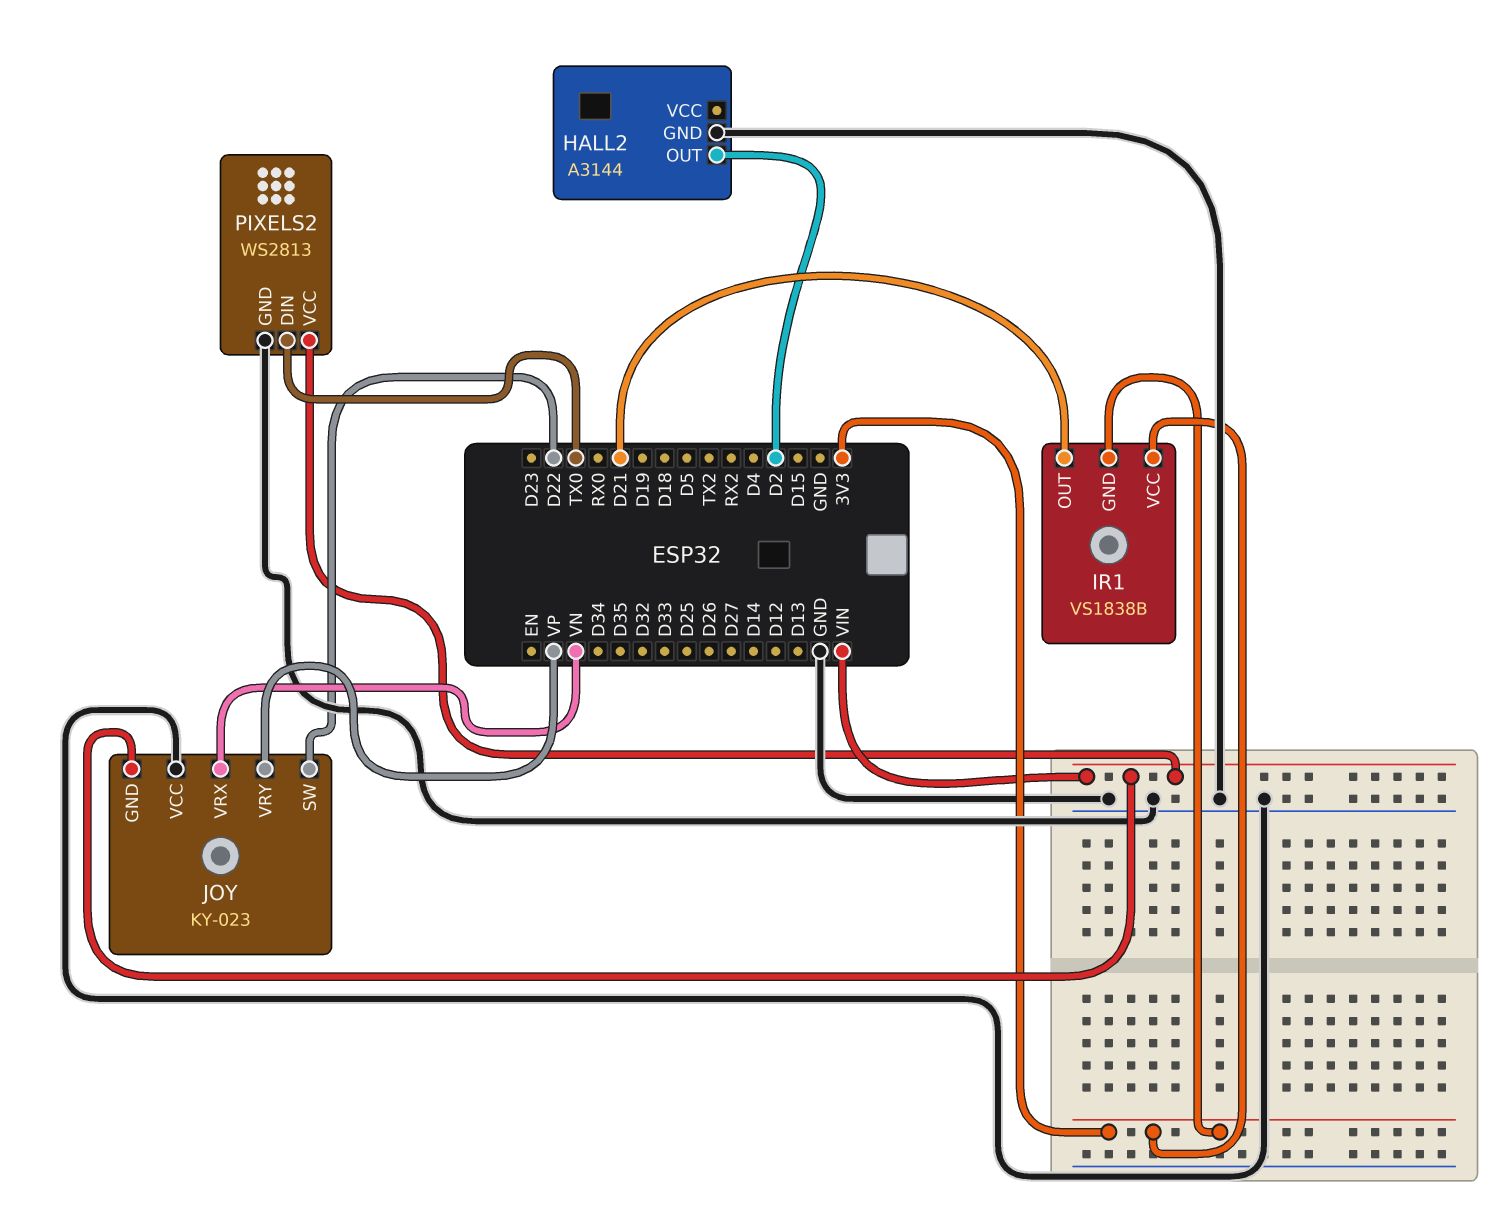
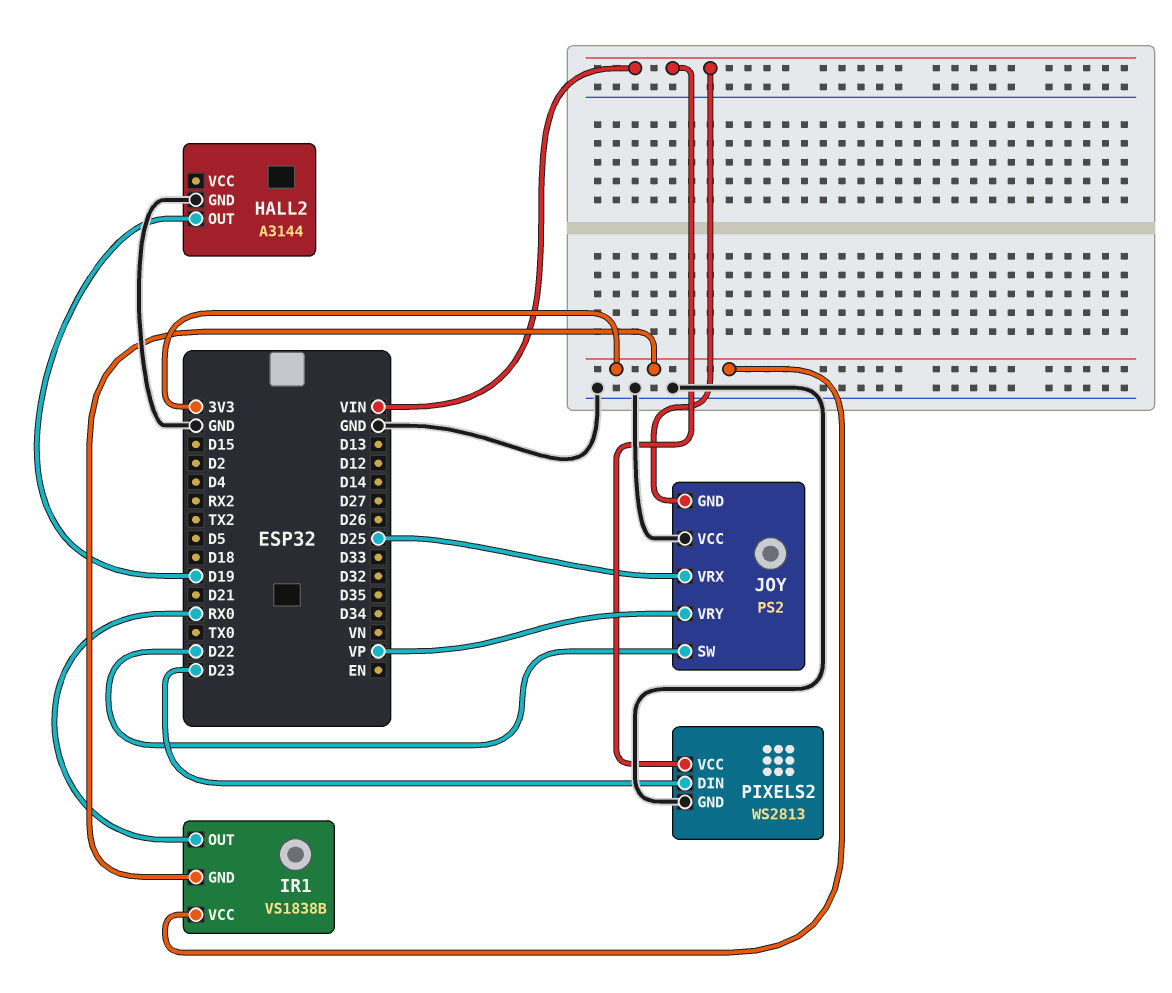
HALL2 pin OUT: D2 -> D19
IR1 pin OUT: D21 -> RX0
JOY: KY-023 -> PS2
JOY pin VRX: VN -> D25
PIXELS2 pin DIN: TX0 -> D23

